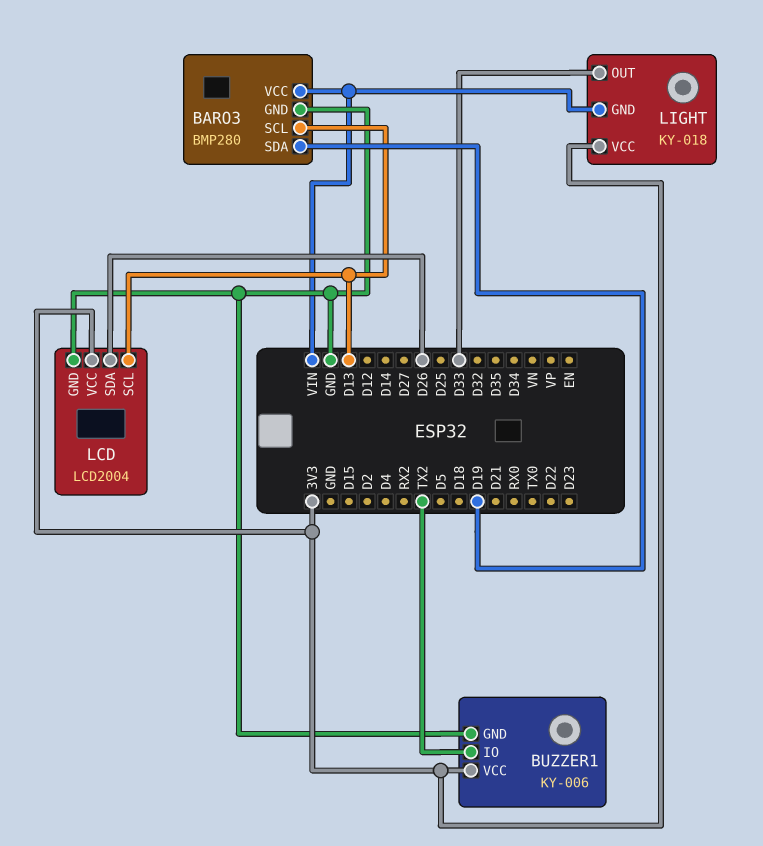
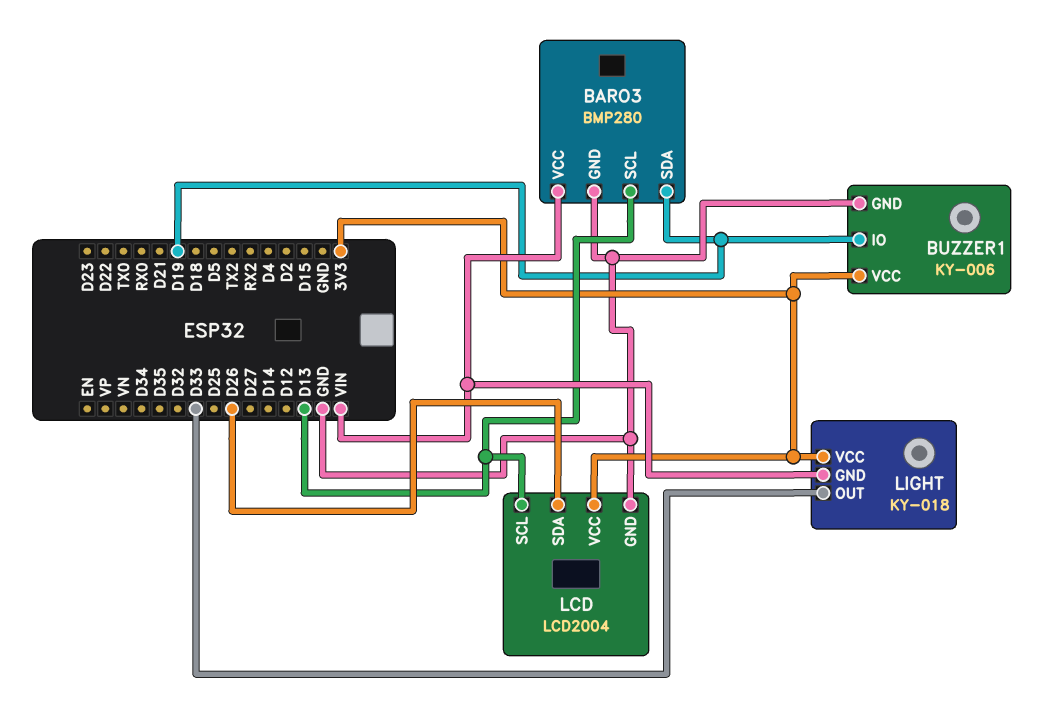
BUZZER1 pin IO: TX2 -> D19

